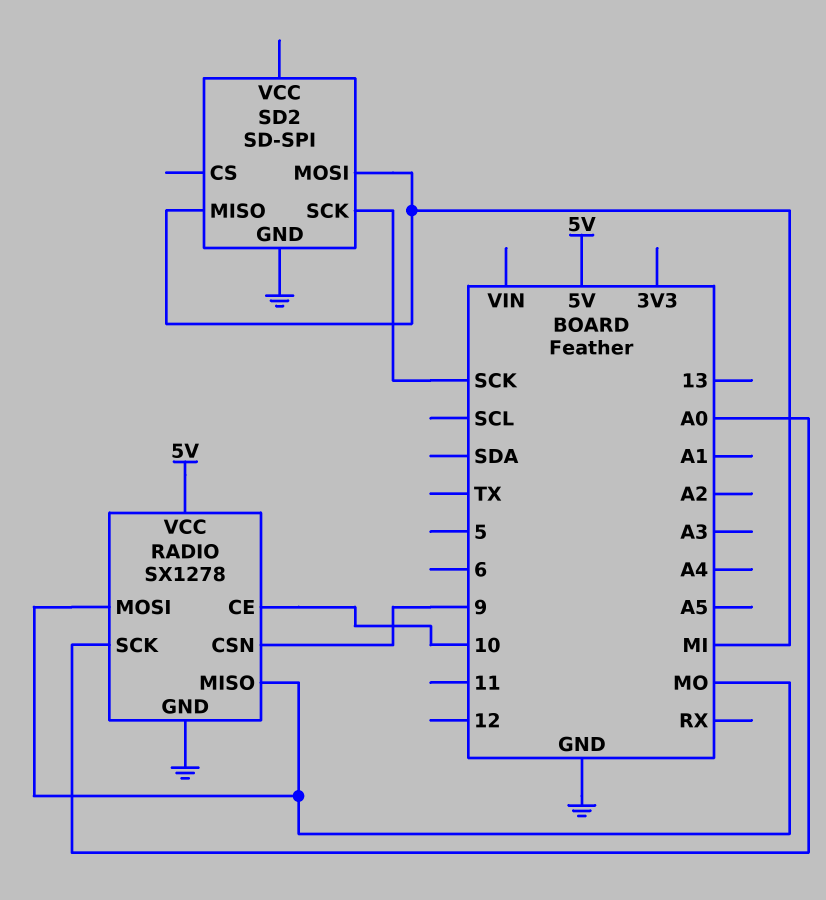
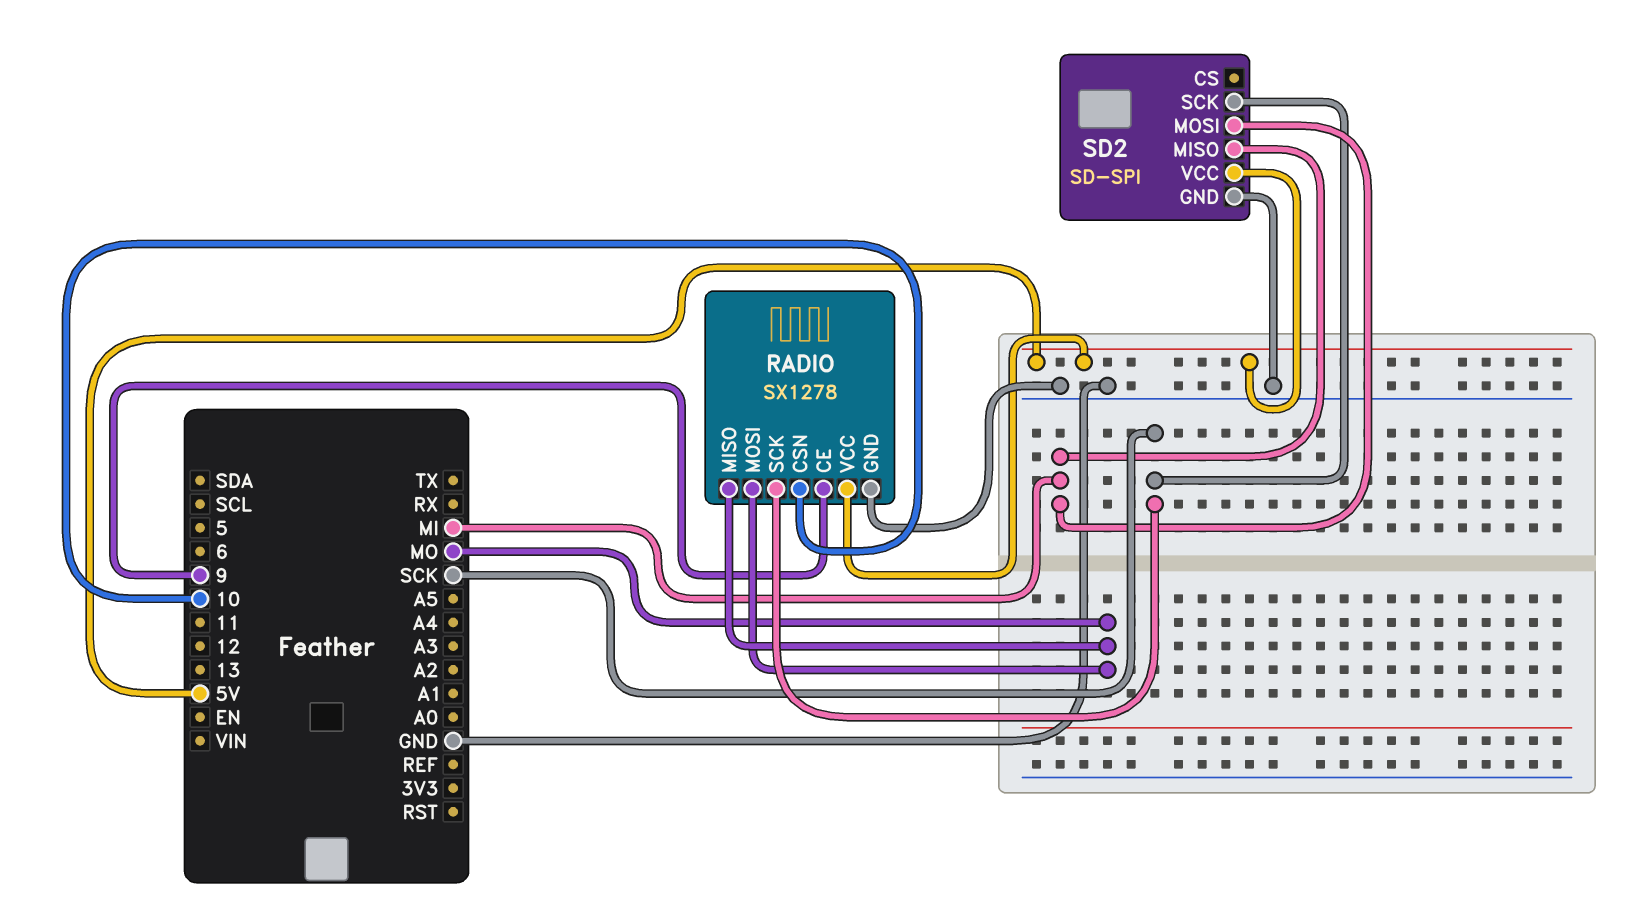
RADIO pin CE: 10 -> 9
RADIO pin CSN: 9 -> 10
RADIO pin SCK: A0 -> SCK
SD2 pin VCC: none -> 5V

